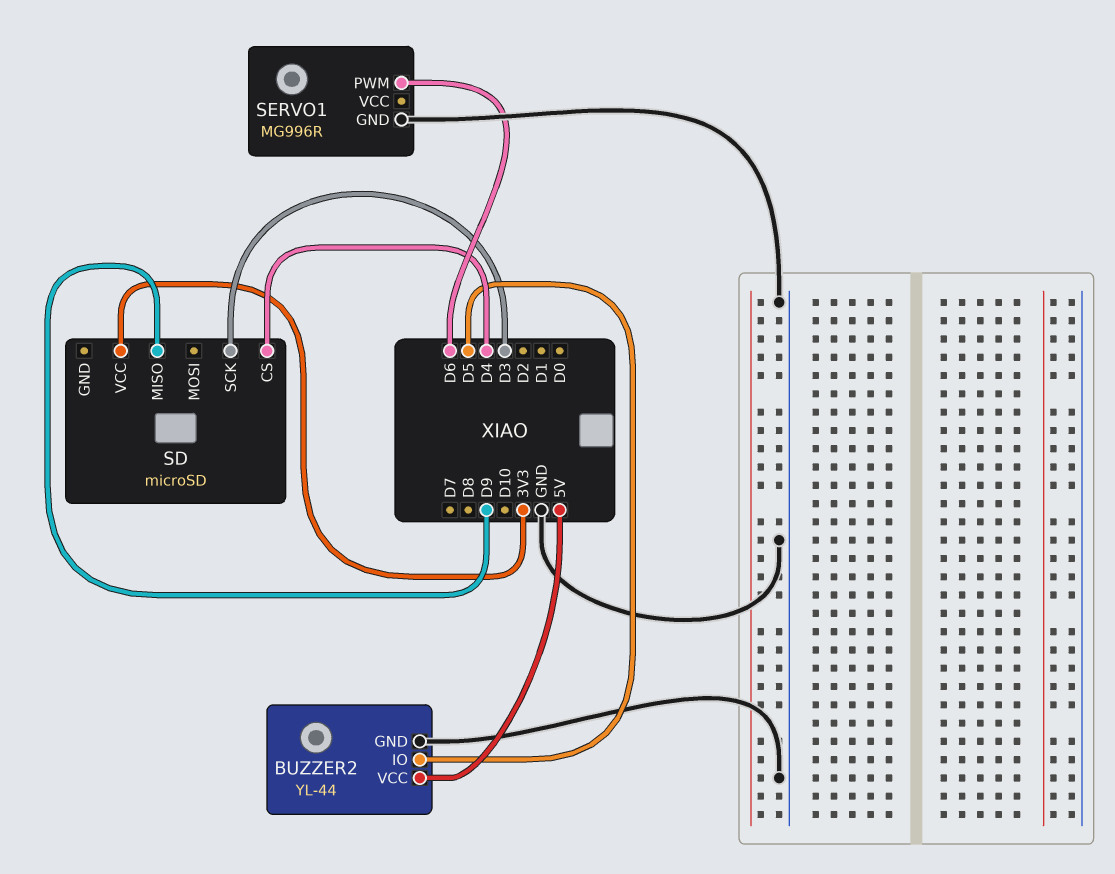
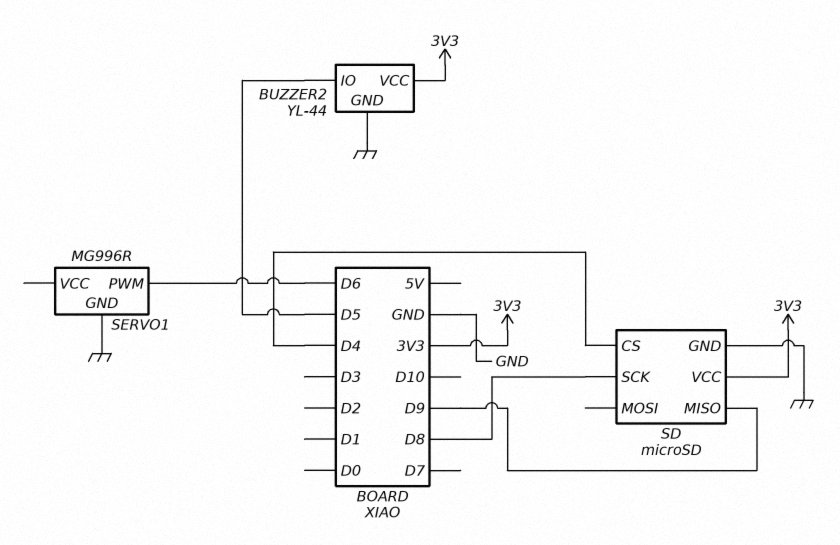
BUZZER2 pin VCC: 5V -> 3V3
SD pin GND: none -> GND
SD pin SCK: D3 -> D8

